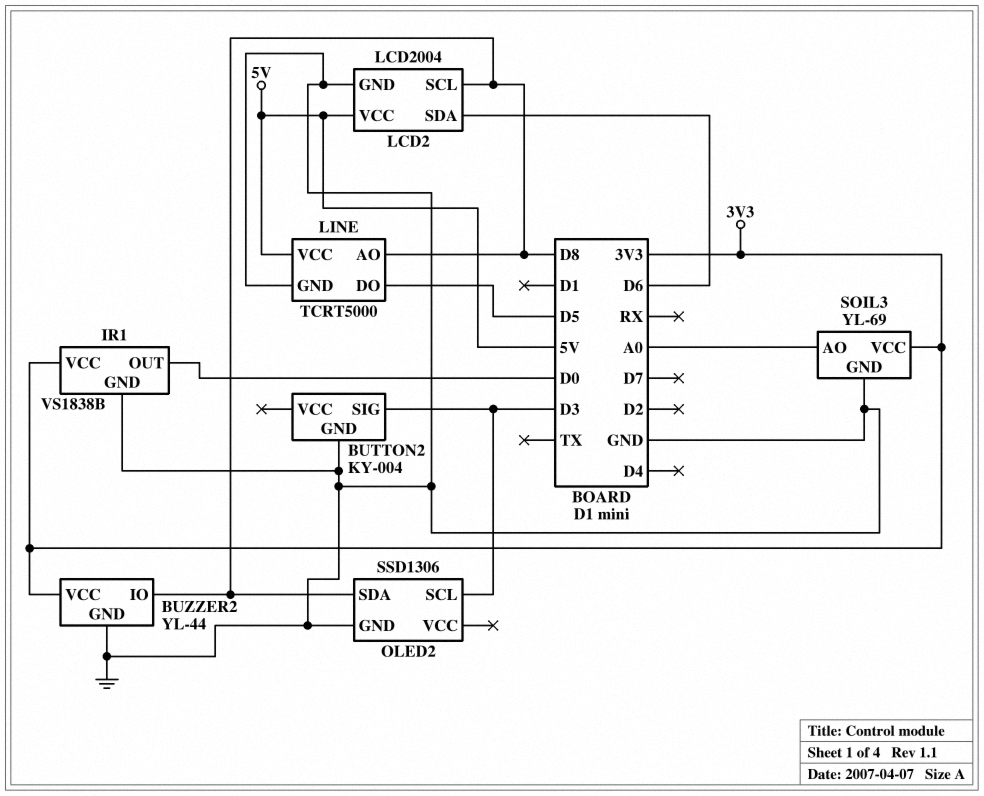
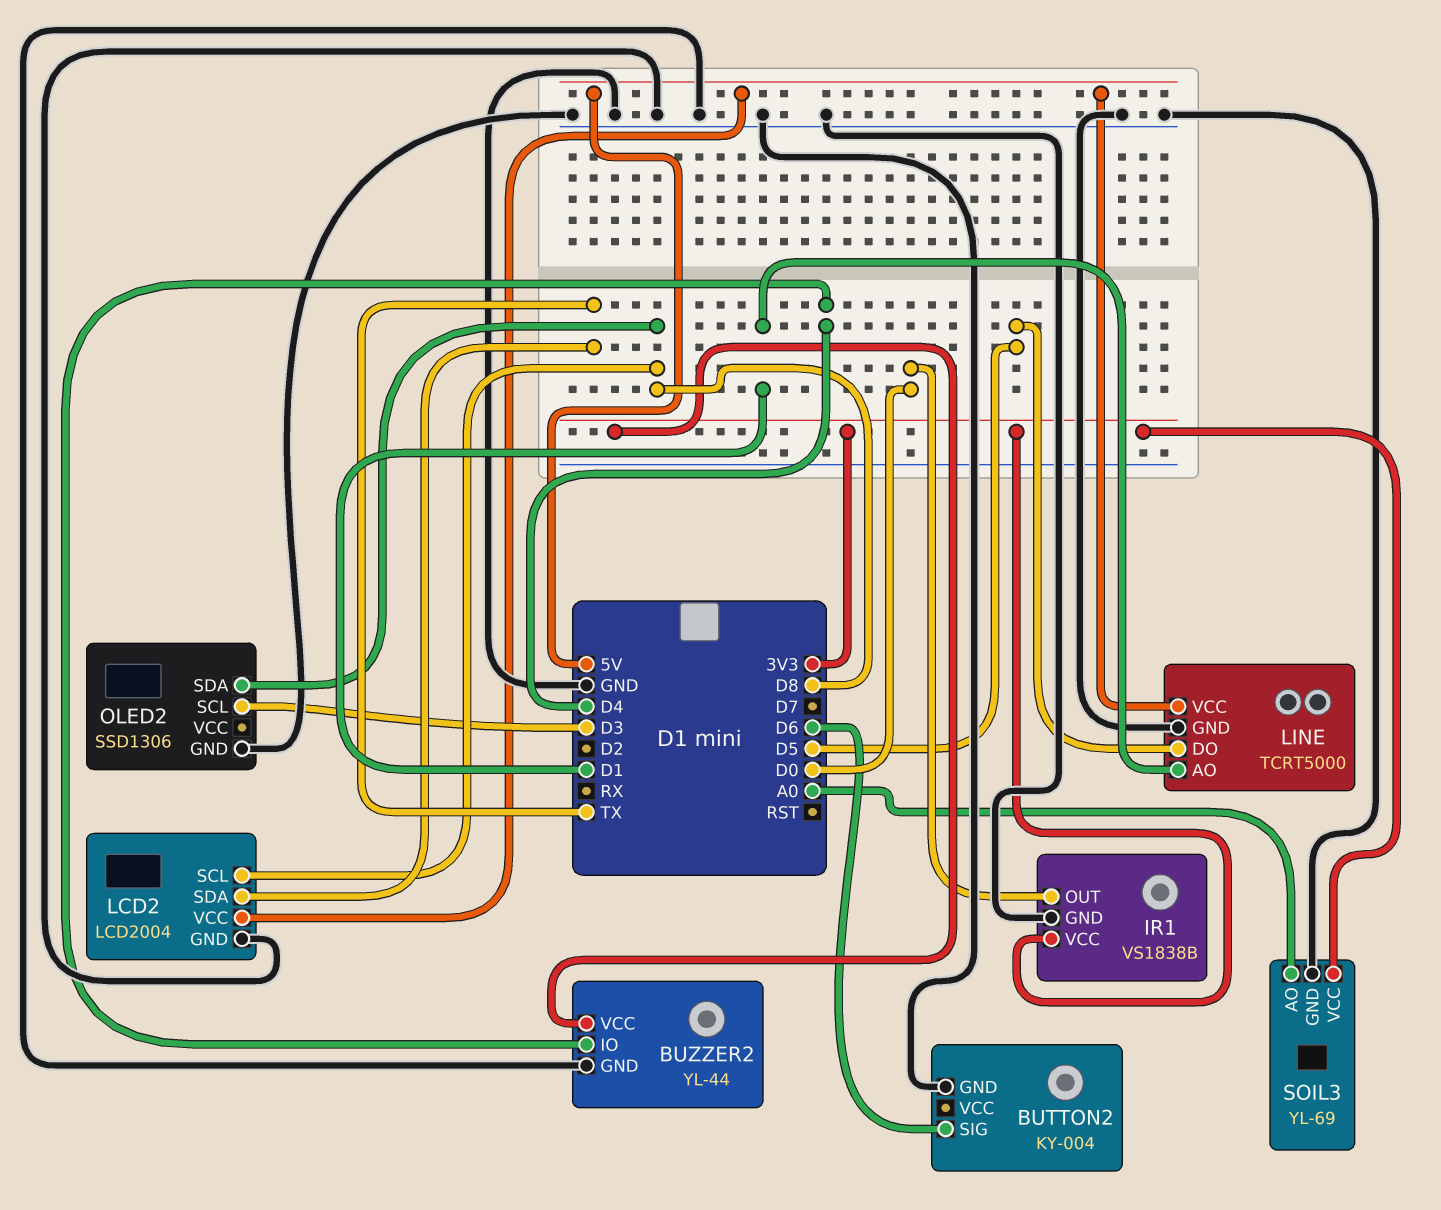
BUTTON2 pin SIG: D3 -> D6
BUZZER2 pin IO: D8 -> D4
LCD2 pin SDA: D6 -> TX
LINE pin AO: D8 -> D1

